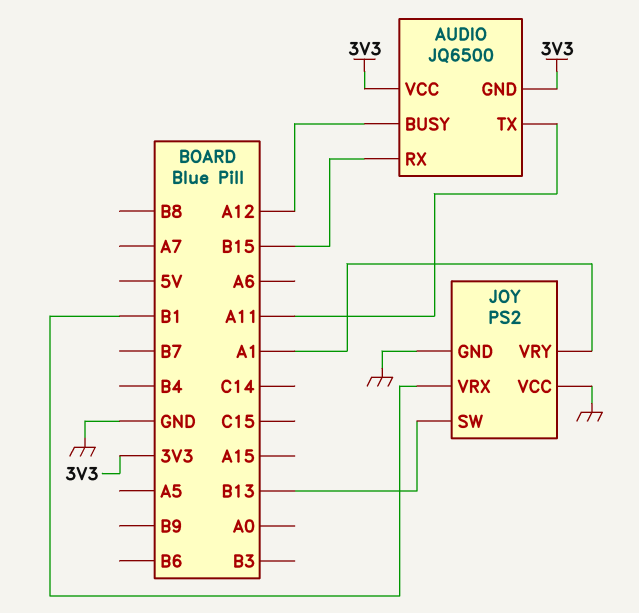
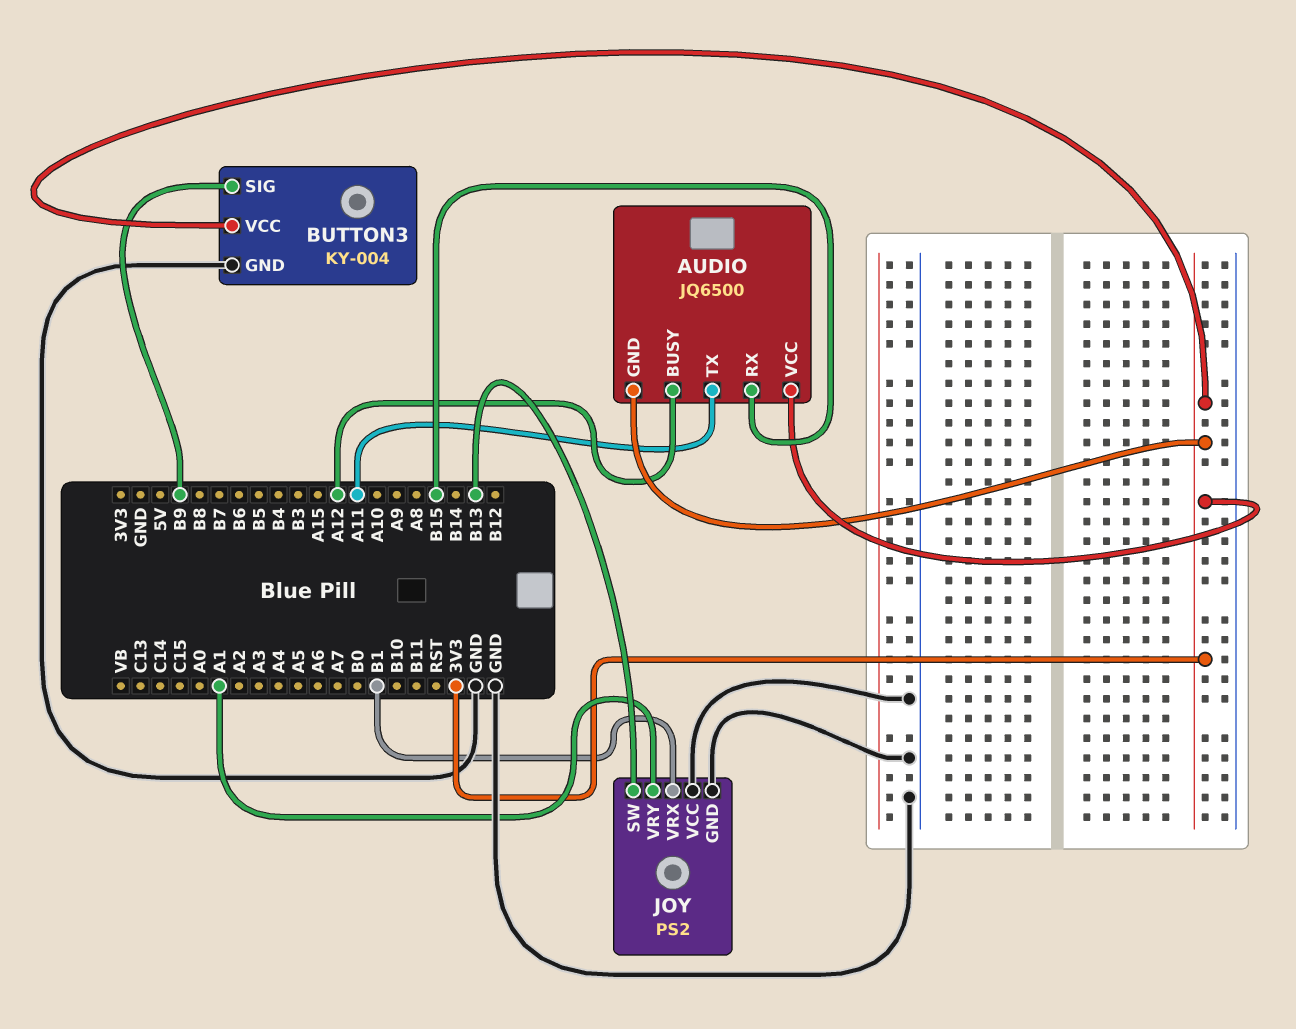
BUTTON3: none -> KY-004
BUTTON3 pin GND: none -> GND
BUTTON3 pin SIG: none -> B9
BUTTON3 pin VCC: none -> 3V3

